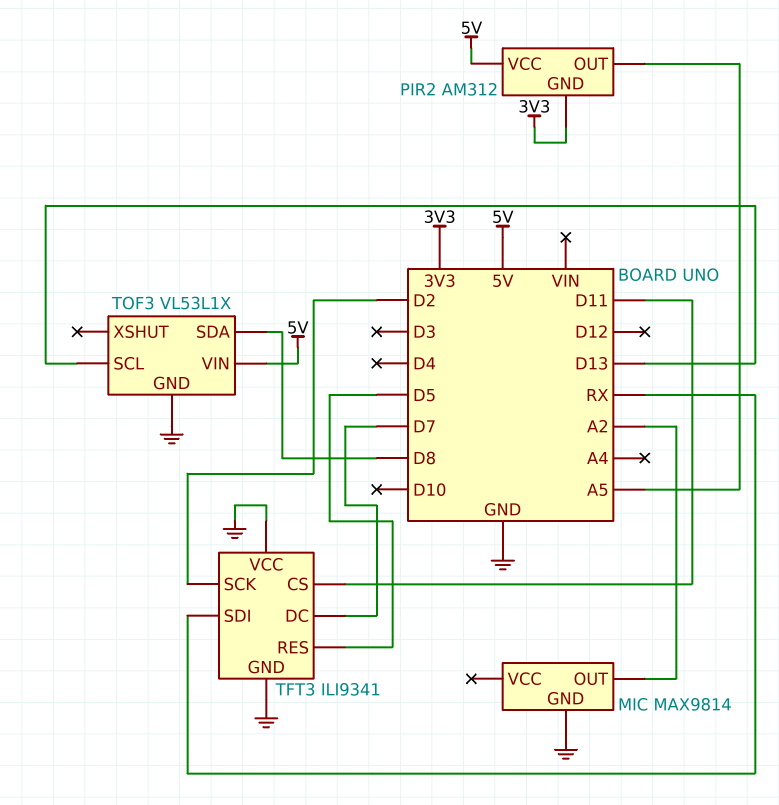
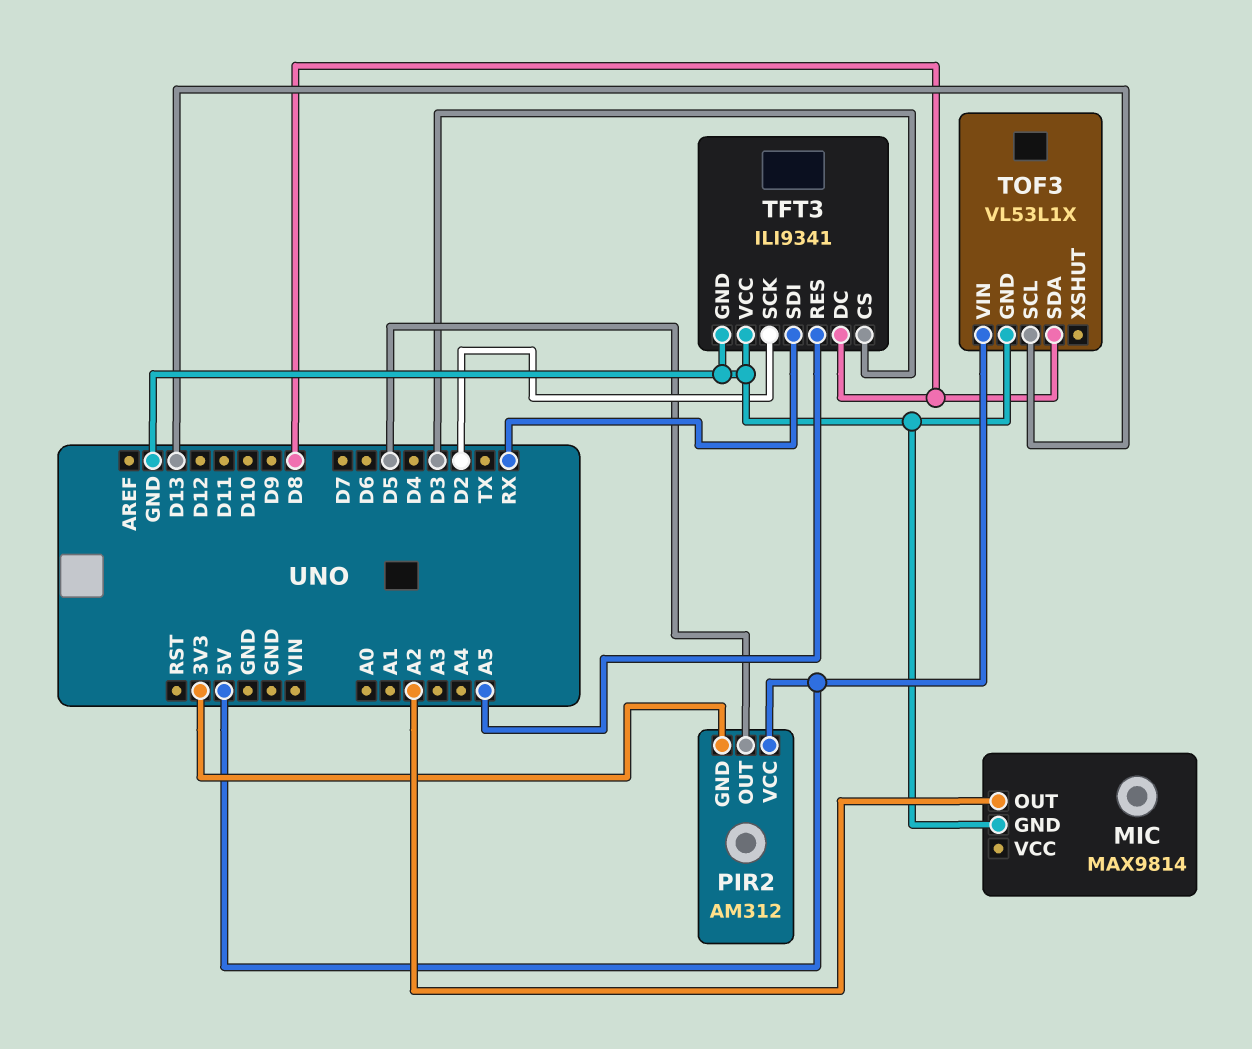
PIR2 pin OUT: A5 -> D5
TFT3 pin CS: D11 -> D3
TFT3 pin DC: D7 -> D8
TFT3 pin RES: D5 -> A5

